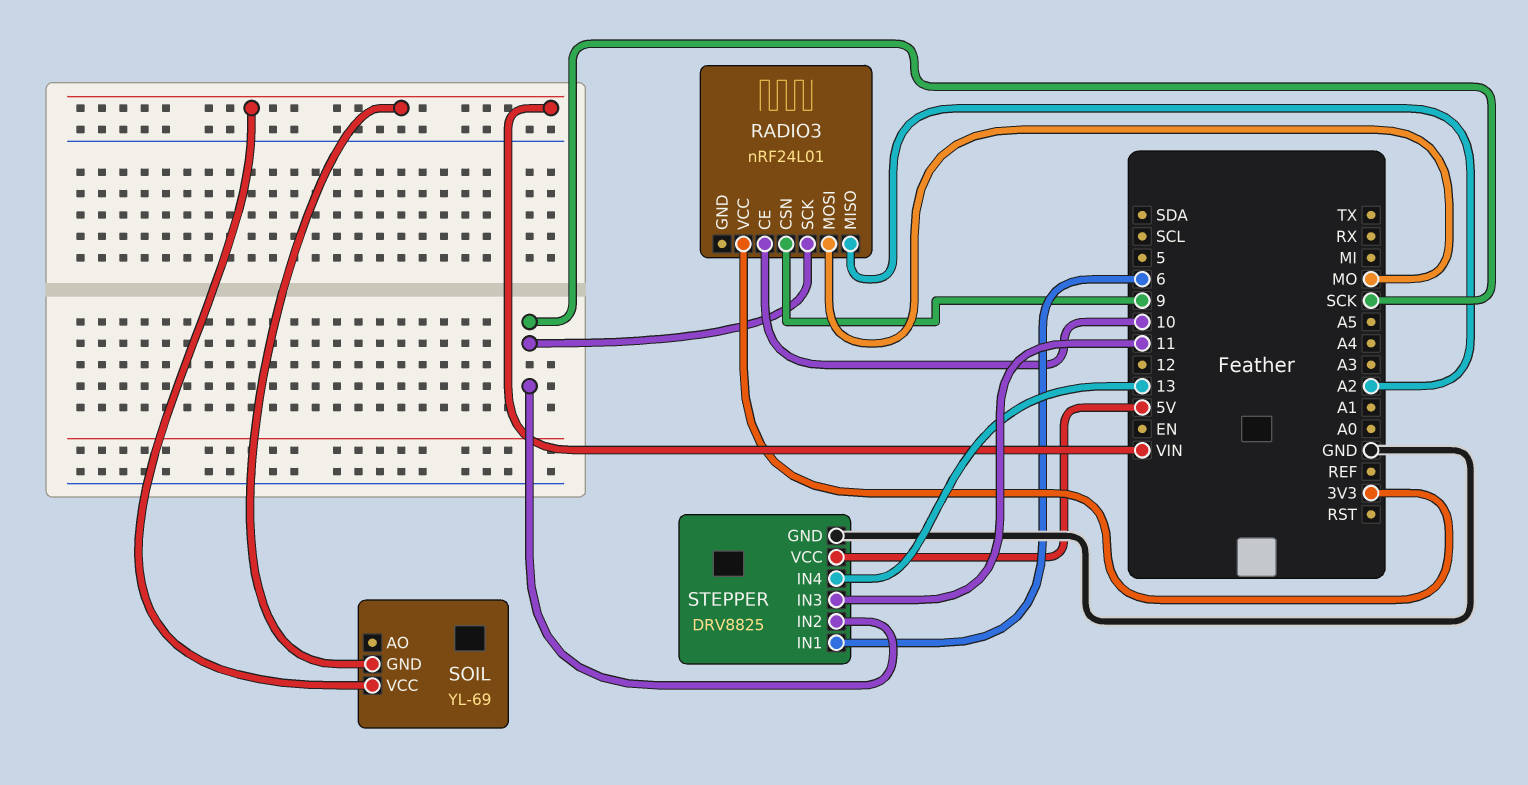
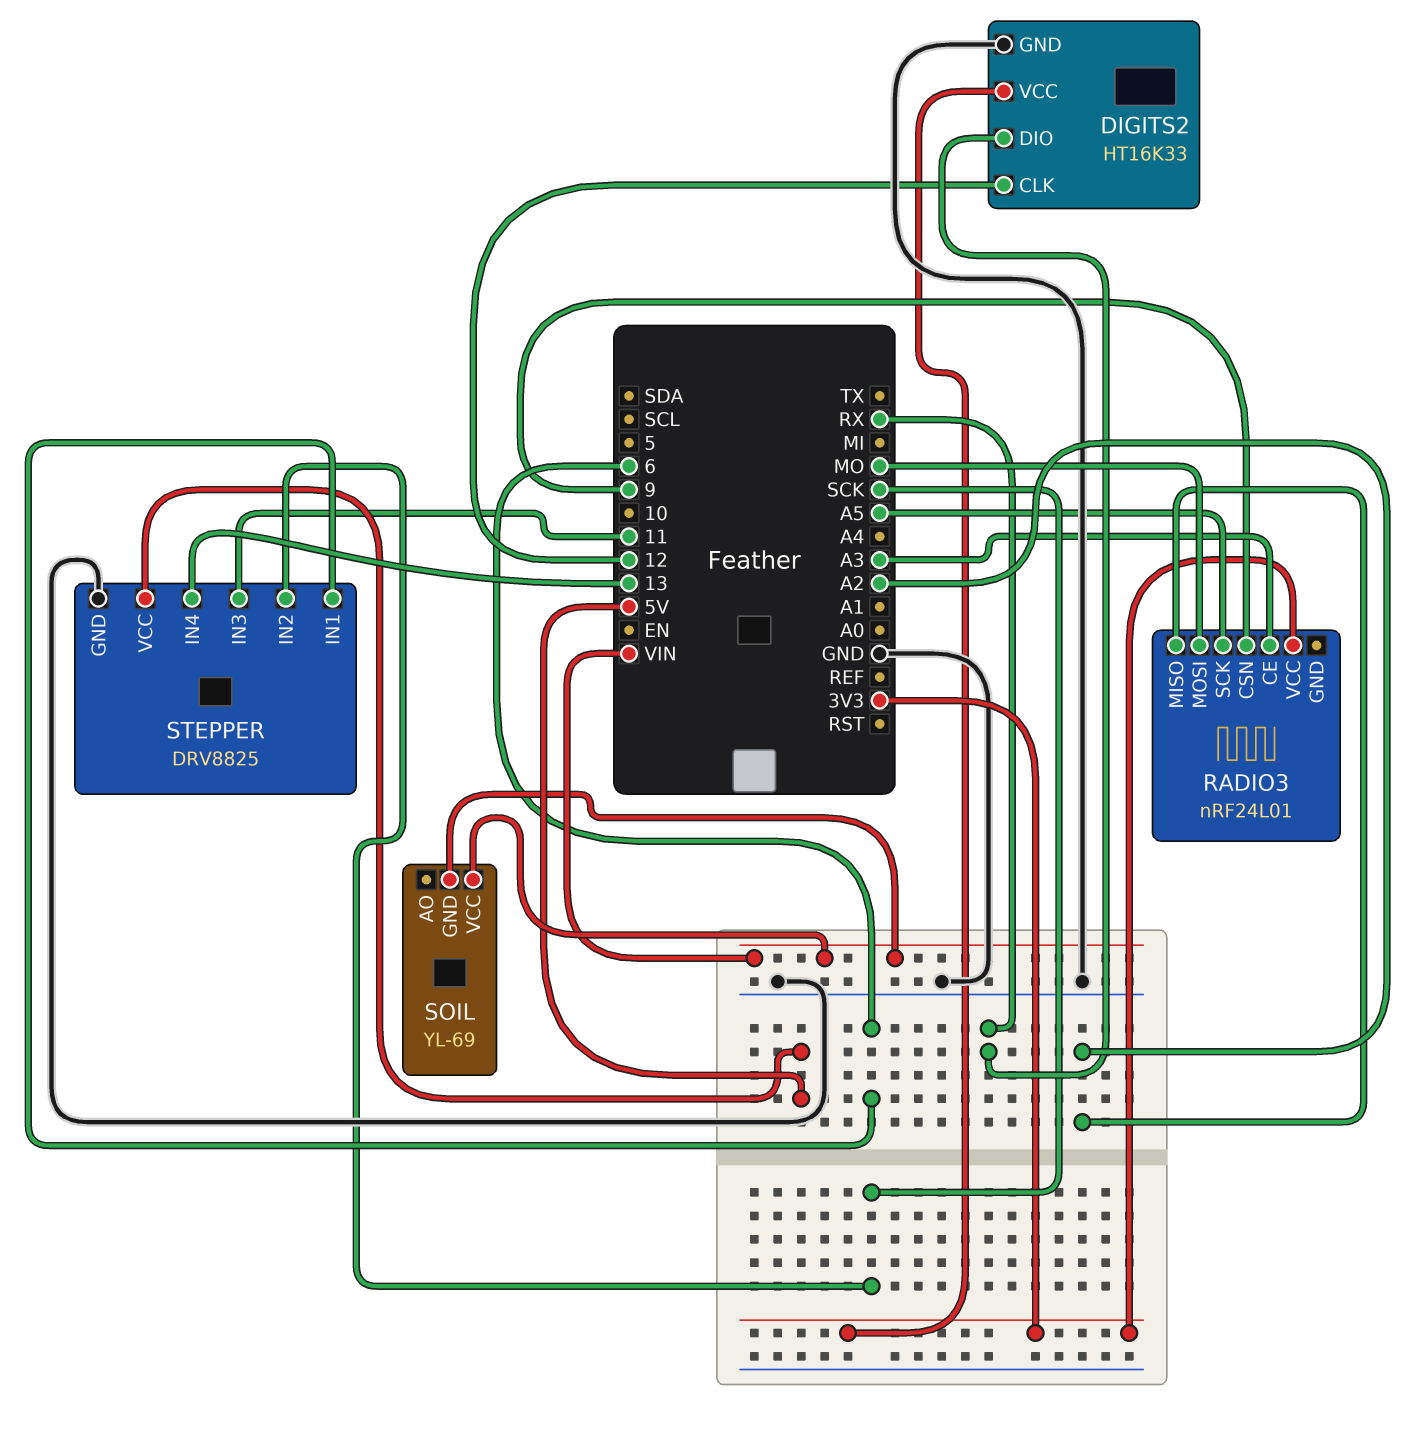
DIGITS2: none -> HT16K33
DIGITS2 pin CLK: none -> 12
DIGITS2 pin DIO: none -> RX
DIGITS2 pin GND: none -> GND
DIGITS2 pin VCC: none -> 3V3
RADIO3 pin CE: 10 -> A3
RADIO3 pin SCK: SCK -> A5

